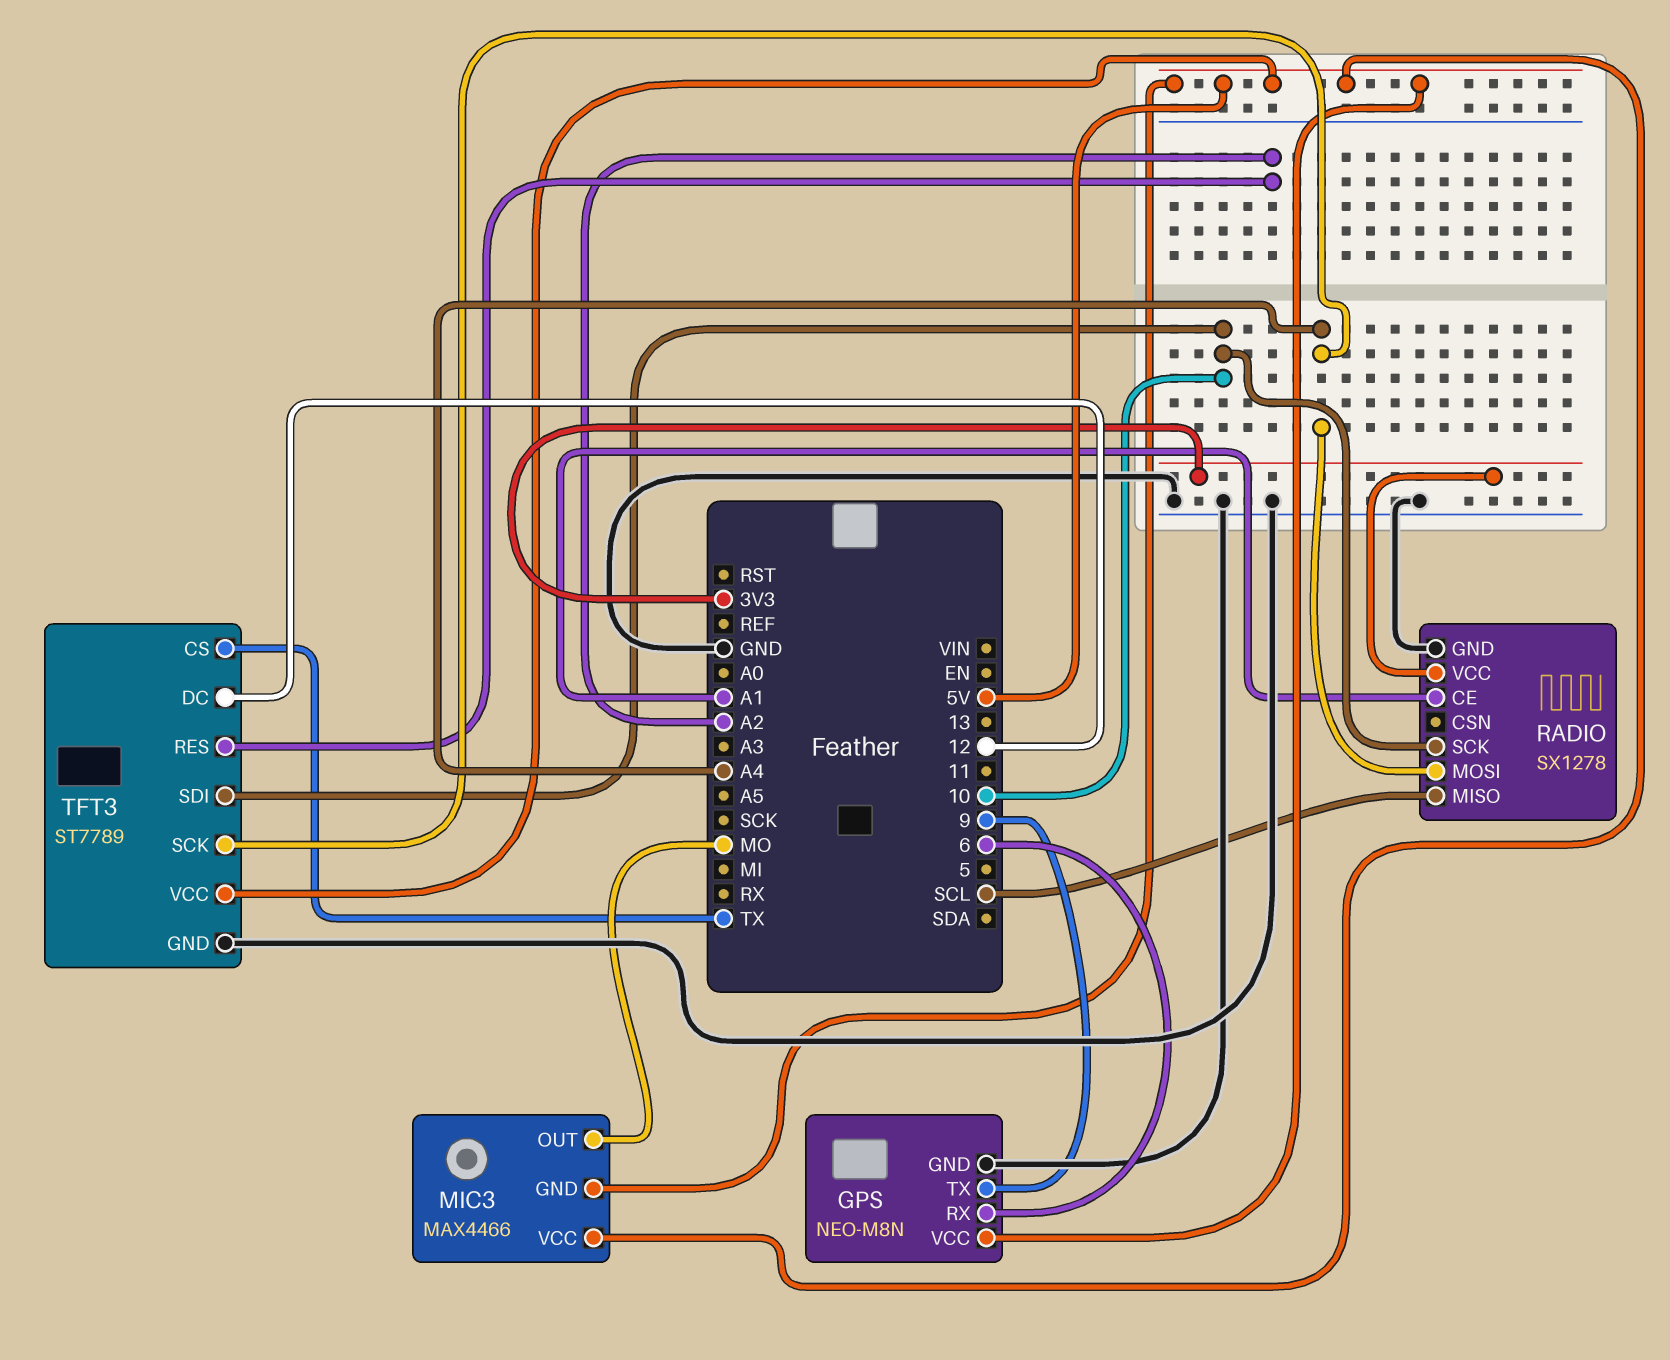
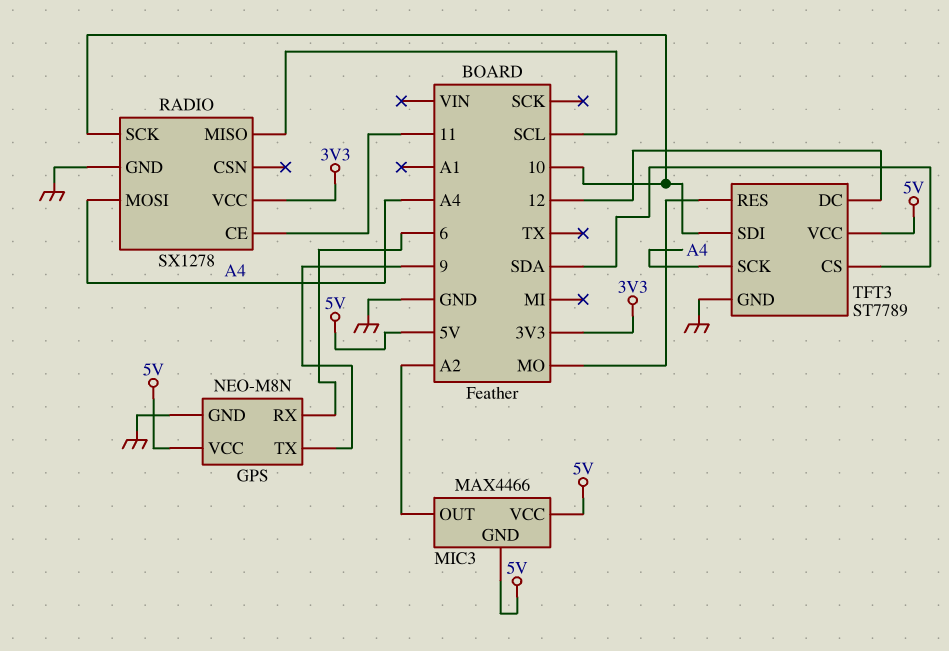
MIC3 pin OUT: MO -> A2
RADIO pin CE: A1 -> 11
TFT3 pin CS: TX -> SDA
TFT3 pin RES: A2 -> MO

